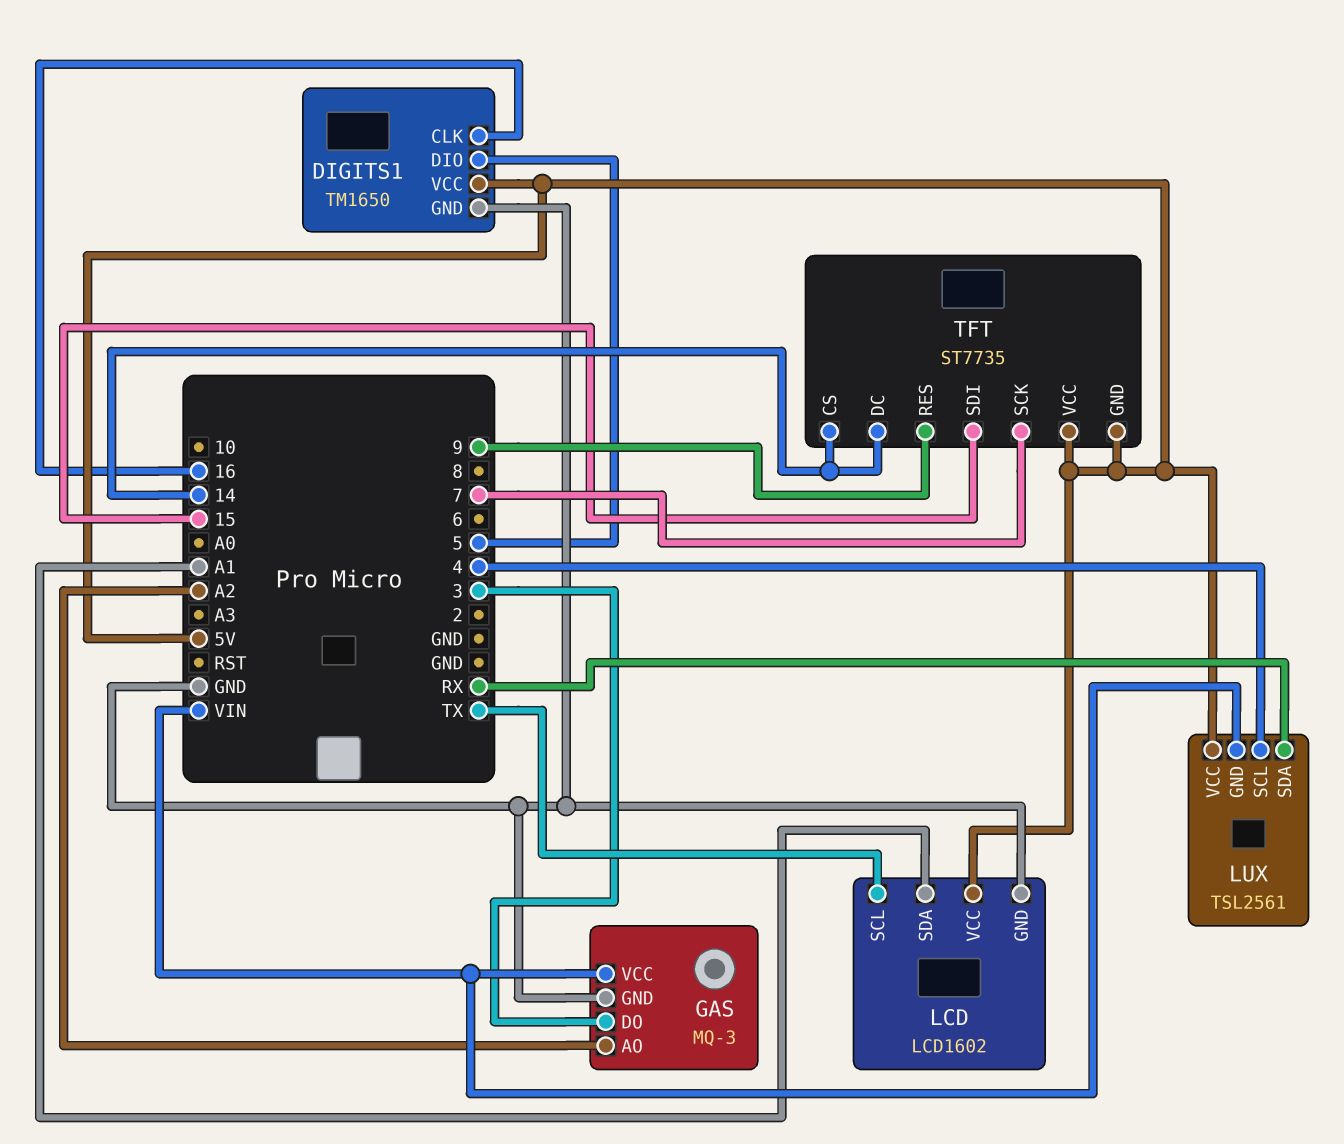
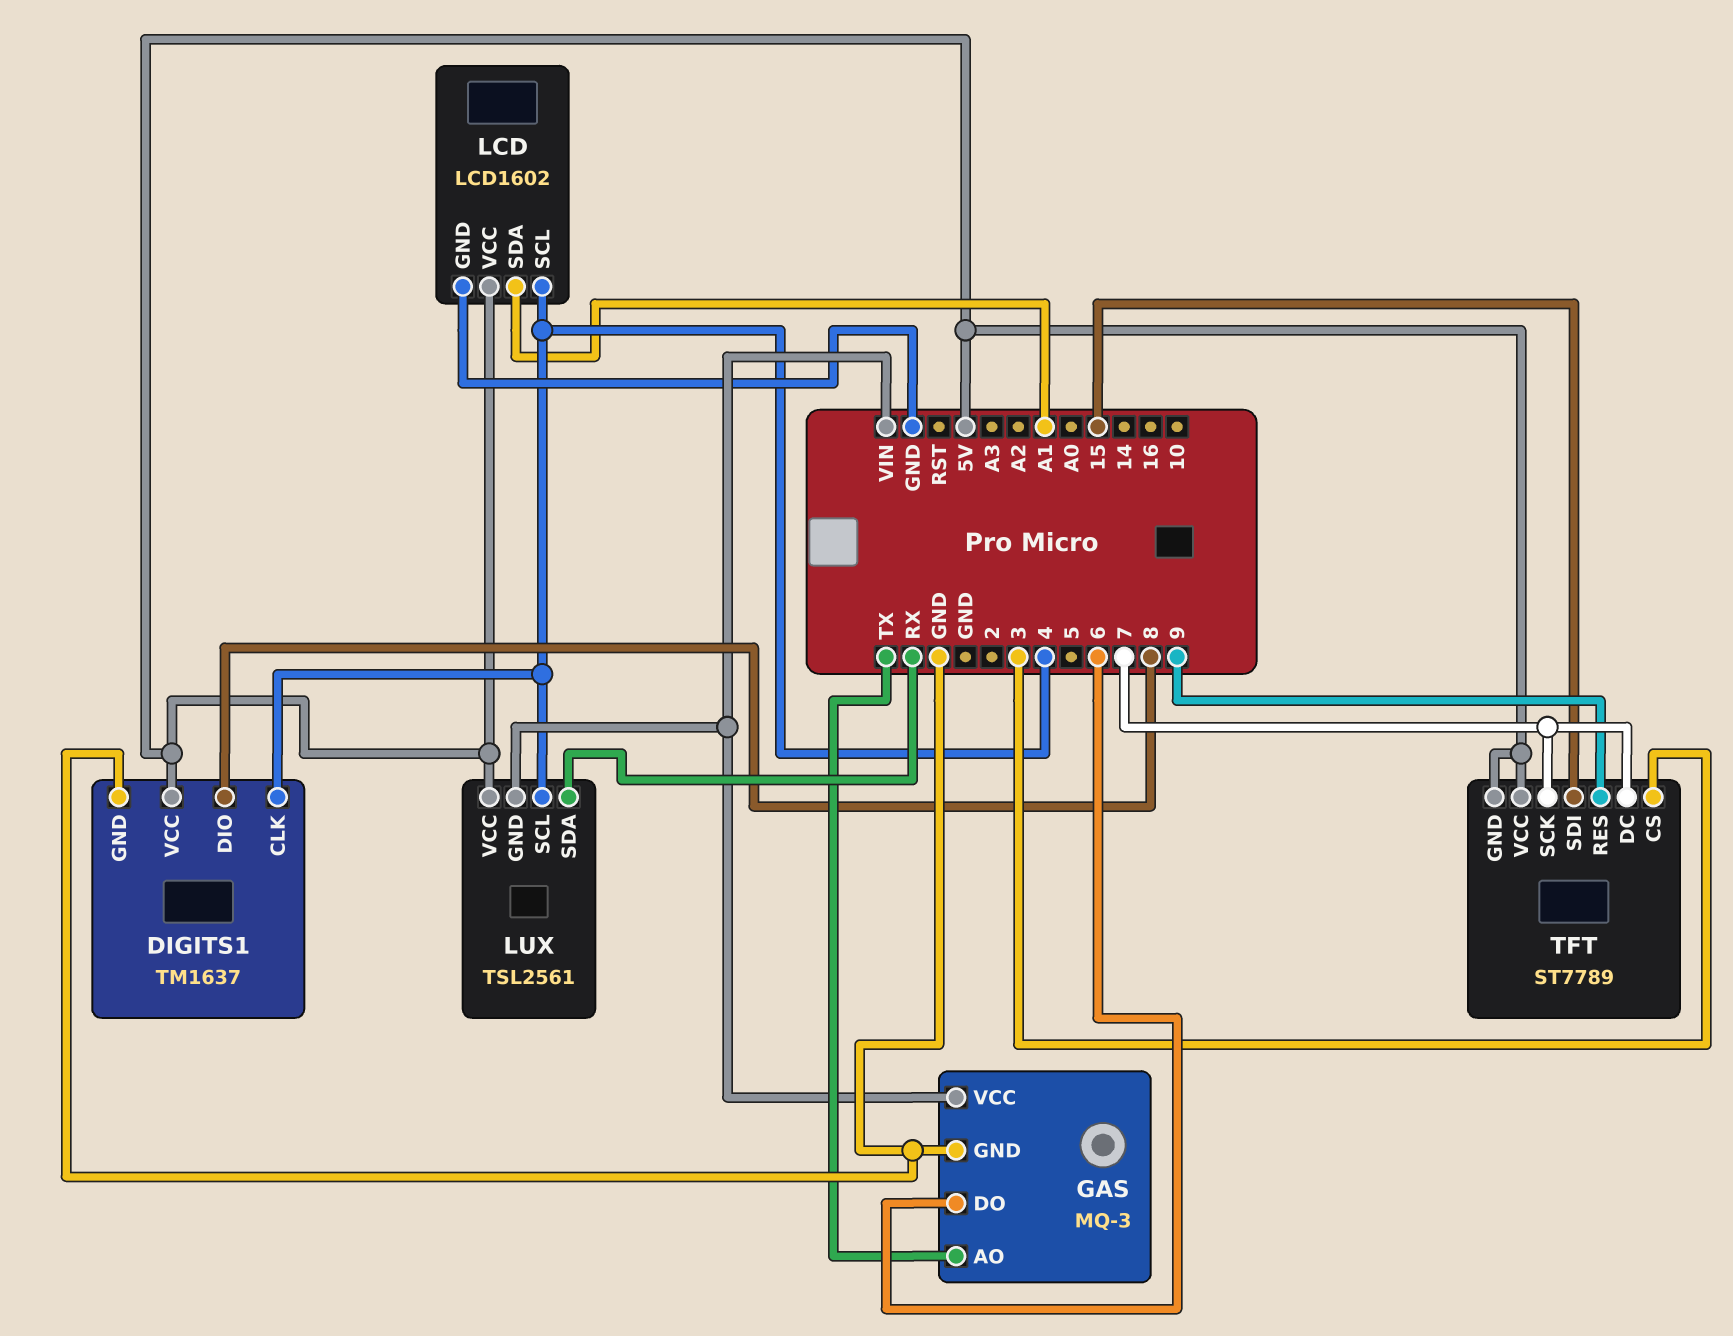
DIGITS1: TM1650 -> TM1637
DIGITS1 pin CLK: 16 -> 4
DIGITS1 pin DIO: 5 -> 8
GAS pin AO: A2 -> TX
GAS pin DO: 3 -> 6
LCD pin SCL: TX -> 4
TFT: ST7735 -> ST7789
TFT pin CS: 14 -> 3
TFT pin DC: 14 -> 7

